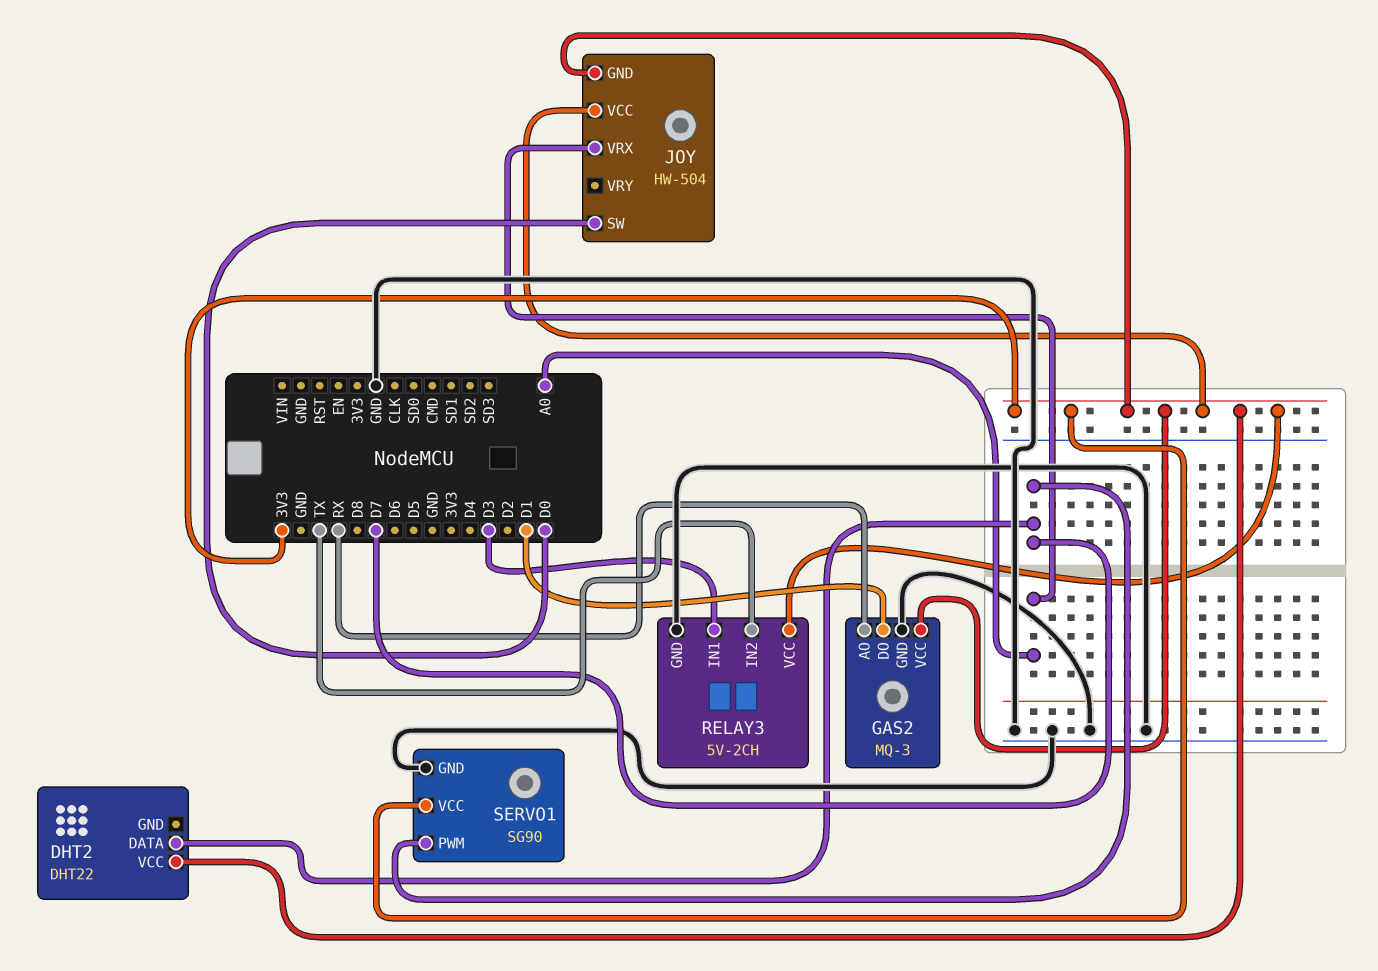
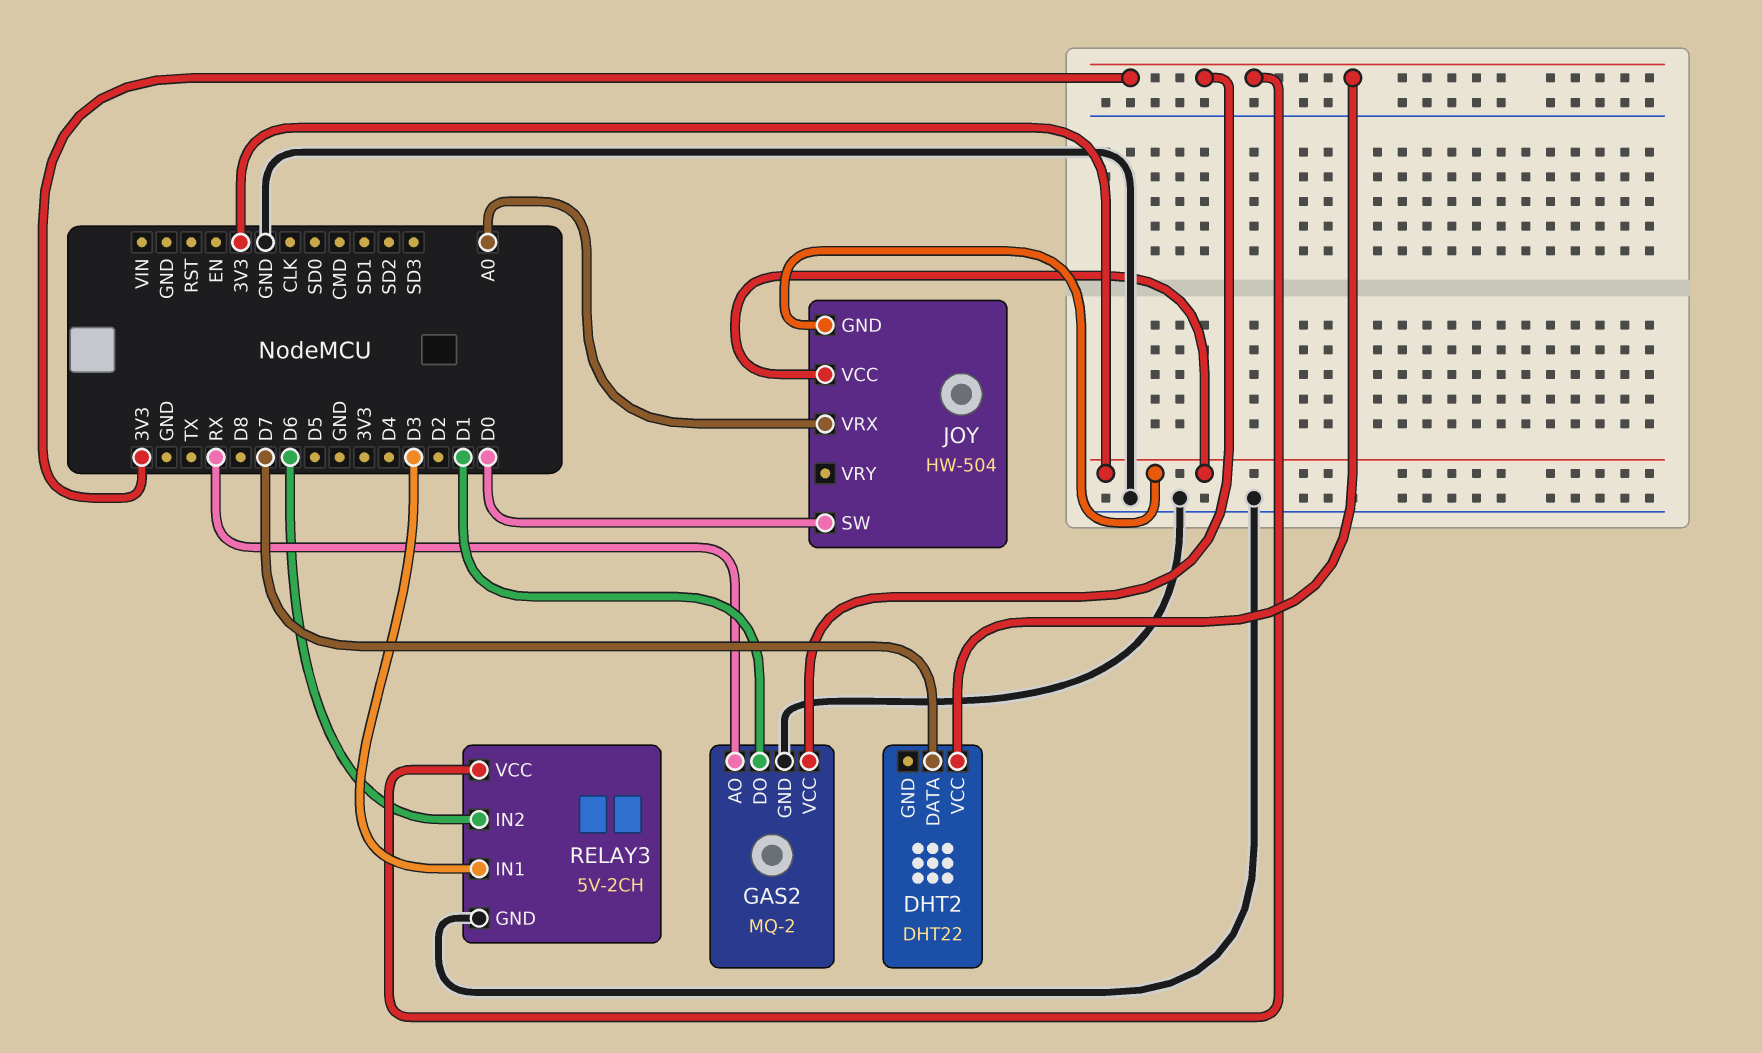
GAS2: MQ-3 -> MQ-2
RELAY3 pin IN2: TX -> D6
SERVO1: SG90 -> none
SERVO1 pin GND: GND -> none
SERVO1 pin PWM: D7 -> none
SERVO1 pin VCC: 3V3 -> none

